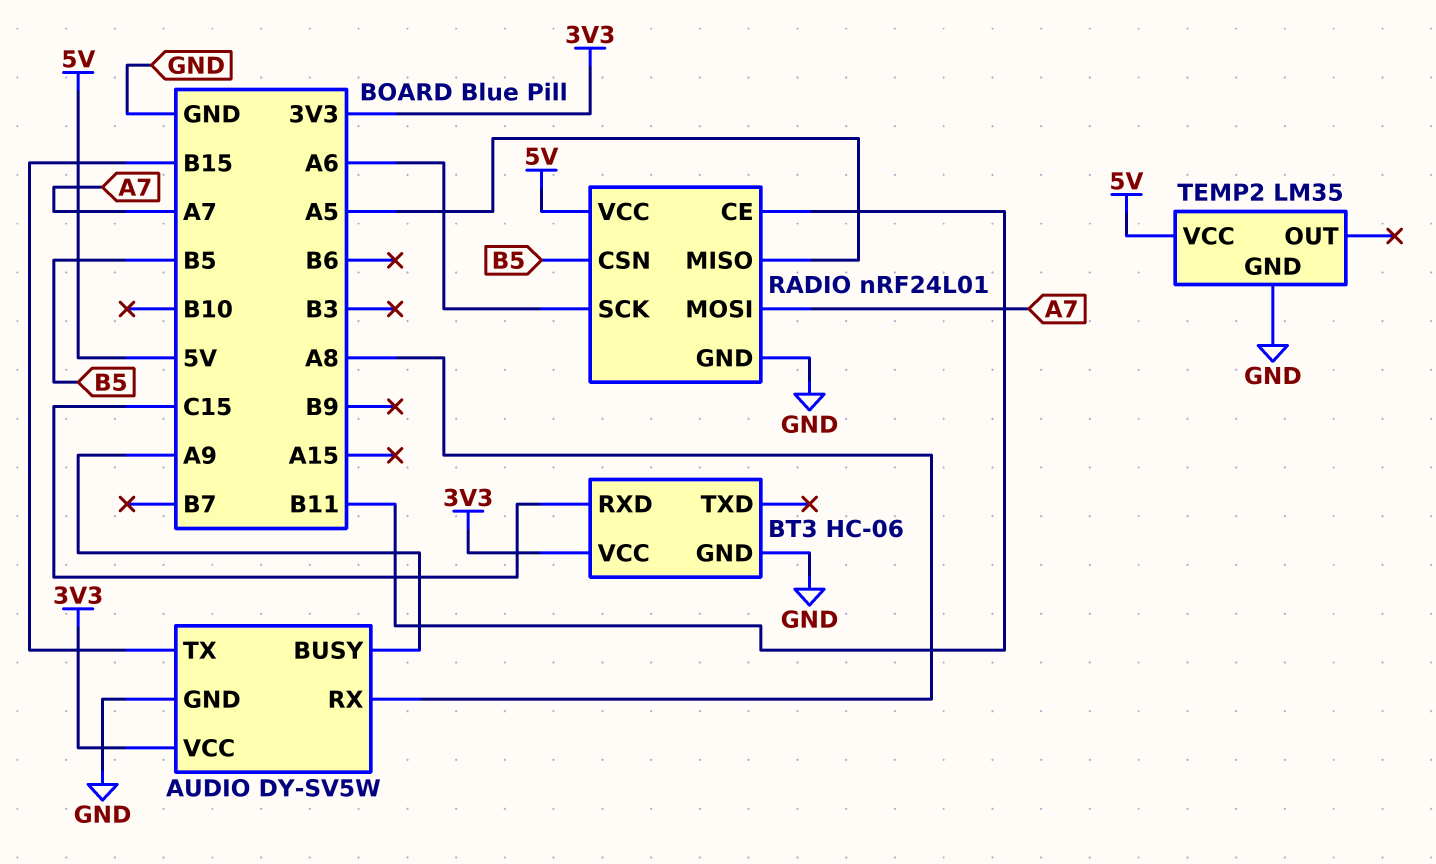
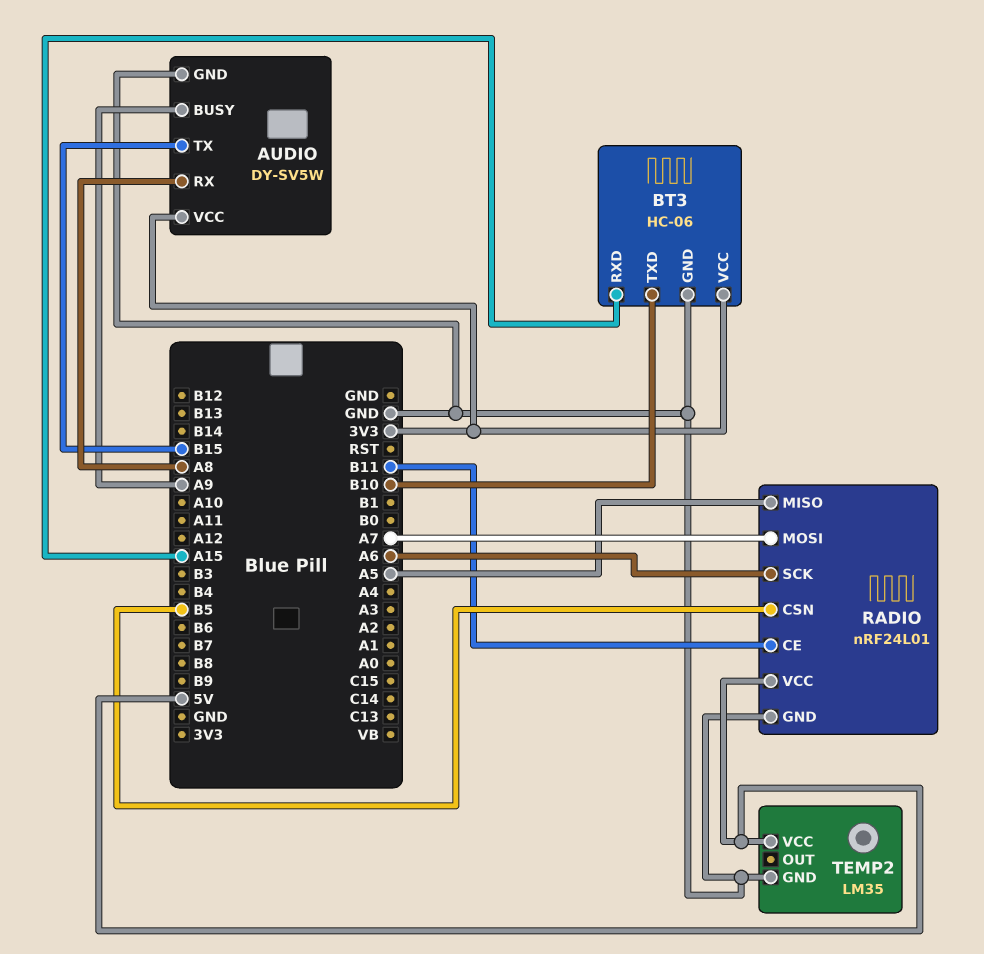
BT3 pin RXD: C15 -> A15
BT3 pin TXD: none -> B10

